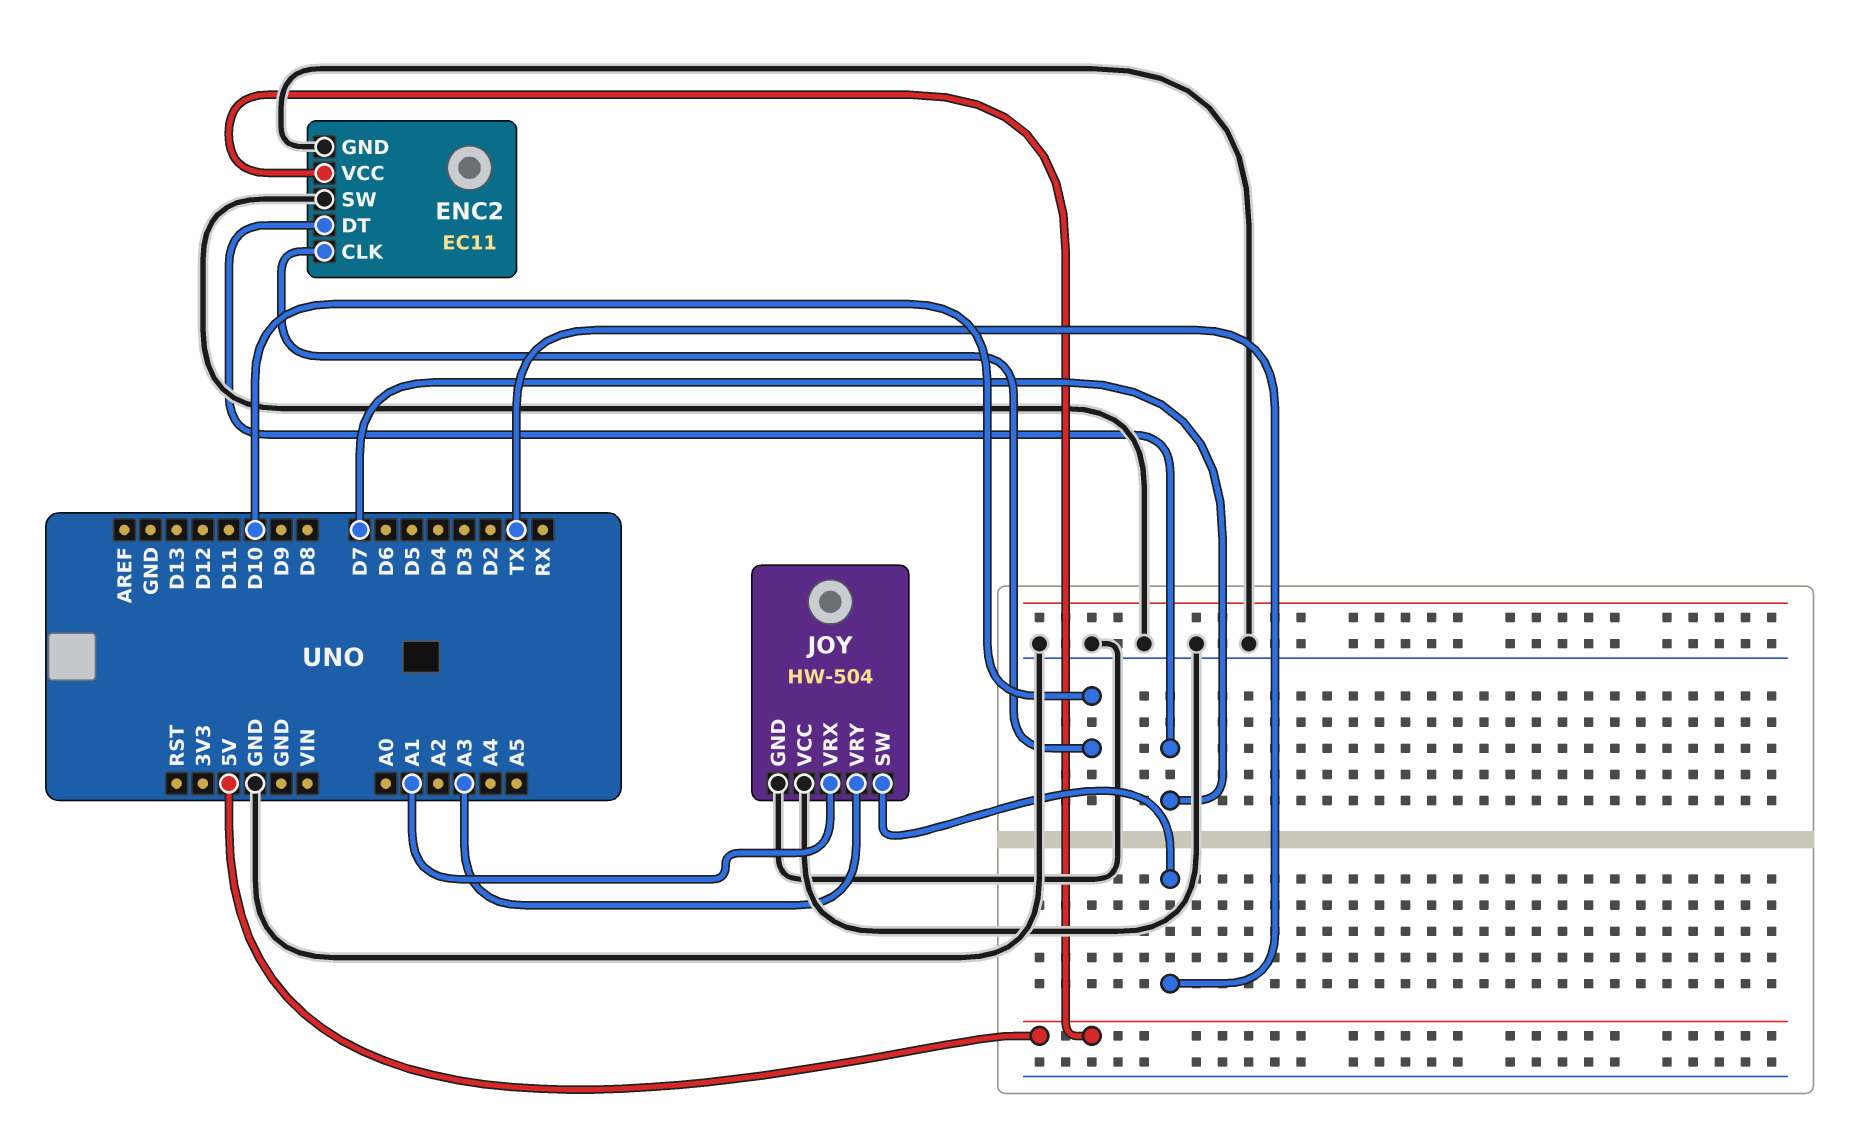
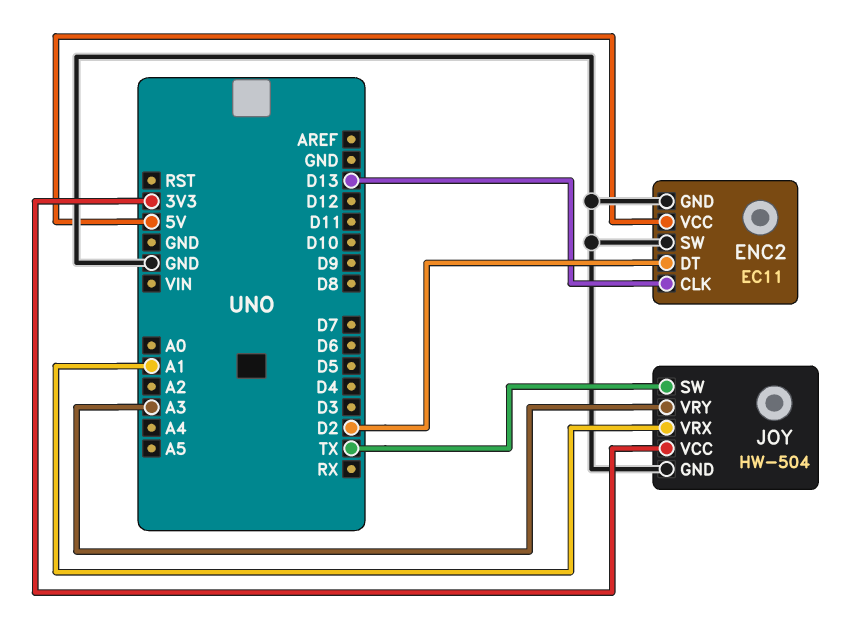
ENC2 pin CLK: D10 -> D13
ENC2 pin DT: D7 -> D2
JOY pin VCC: GND -> 3V3

